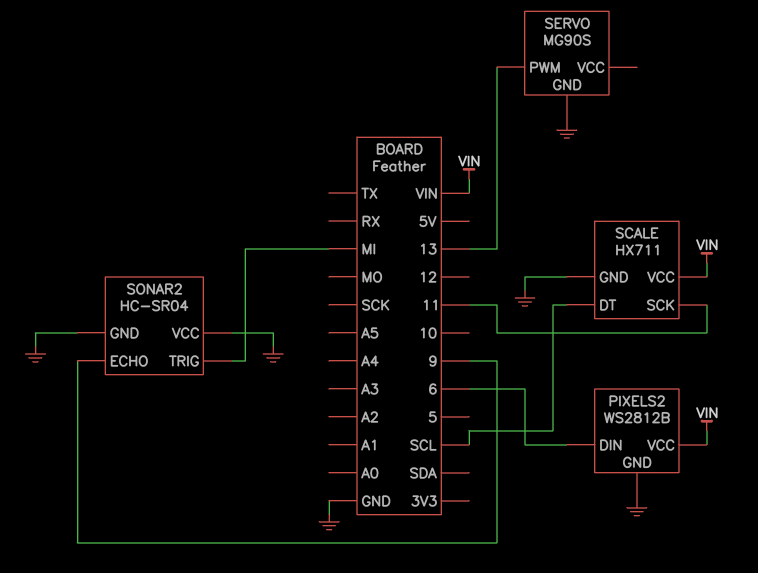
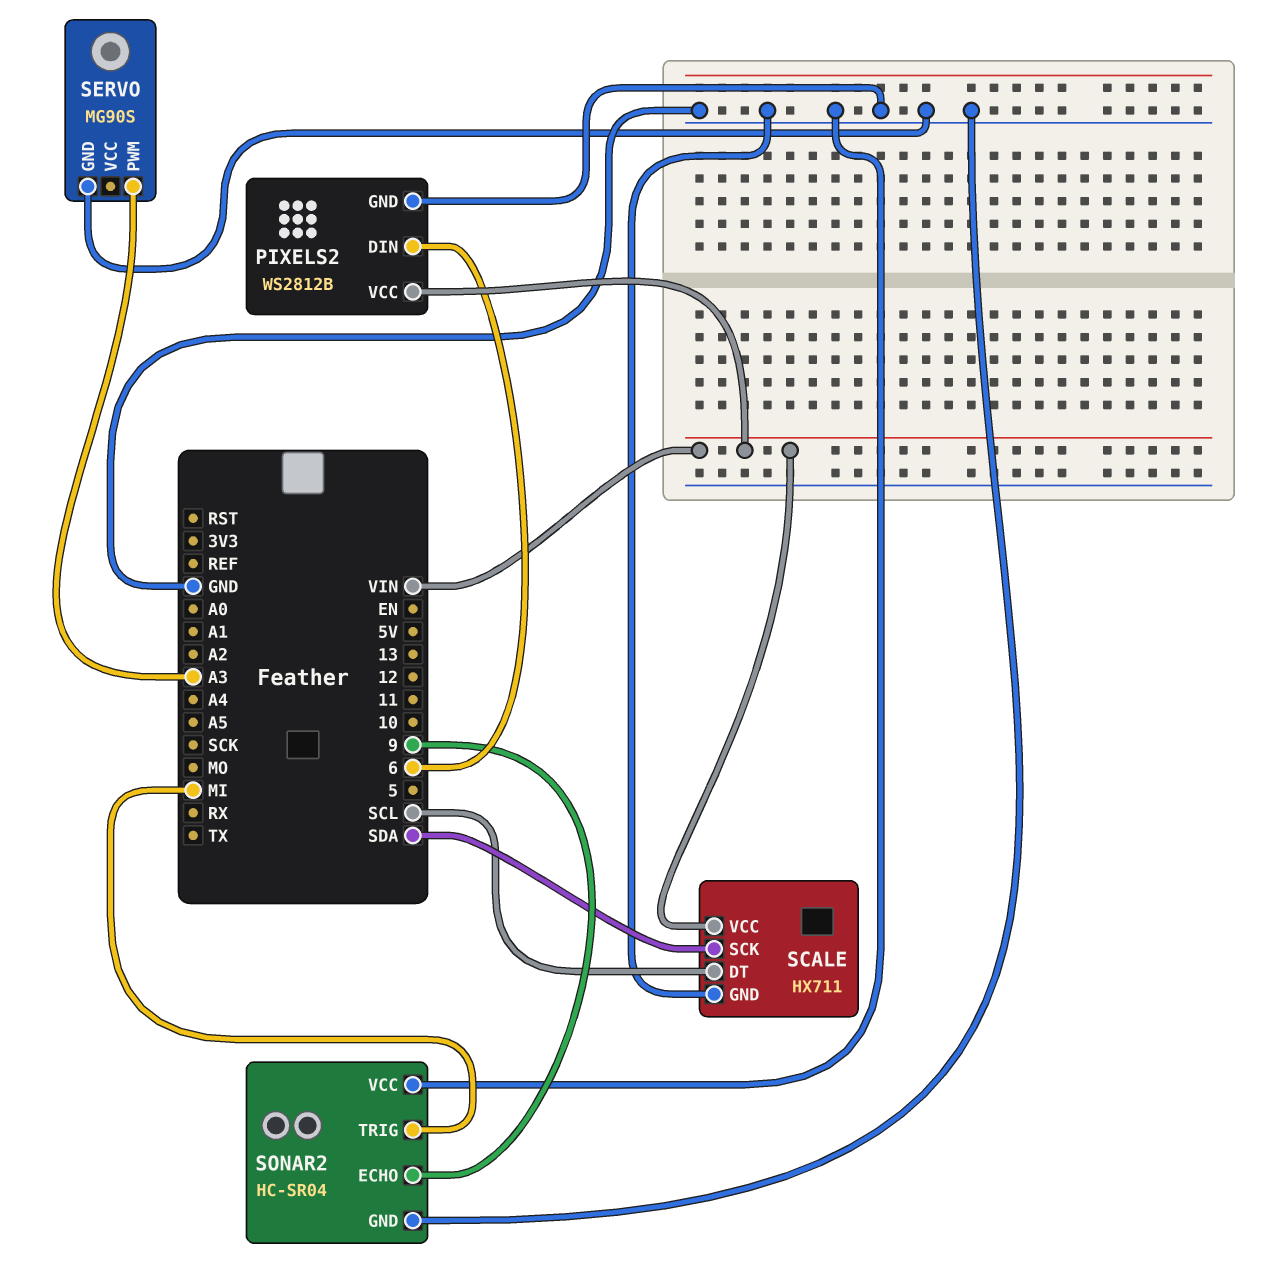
SCALE pin SCK: 11 -> SDA
SERVO pin PWM: 13 -> A3

